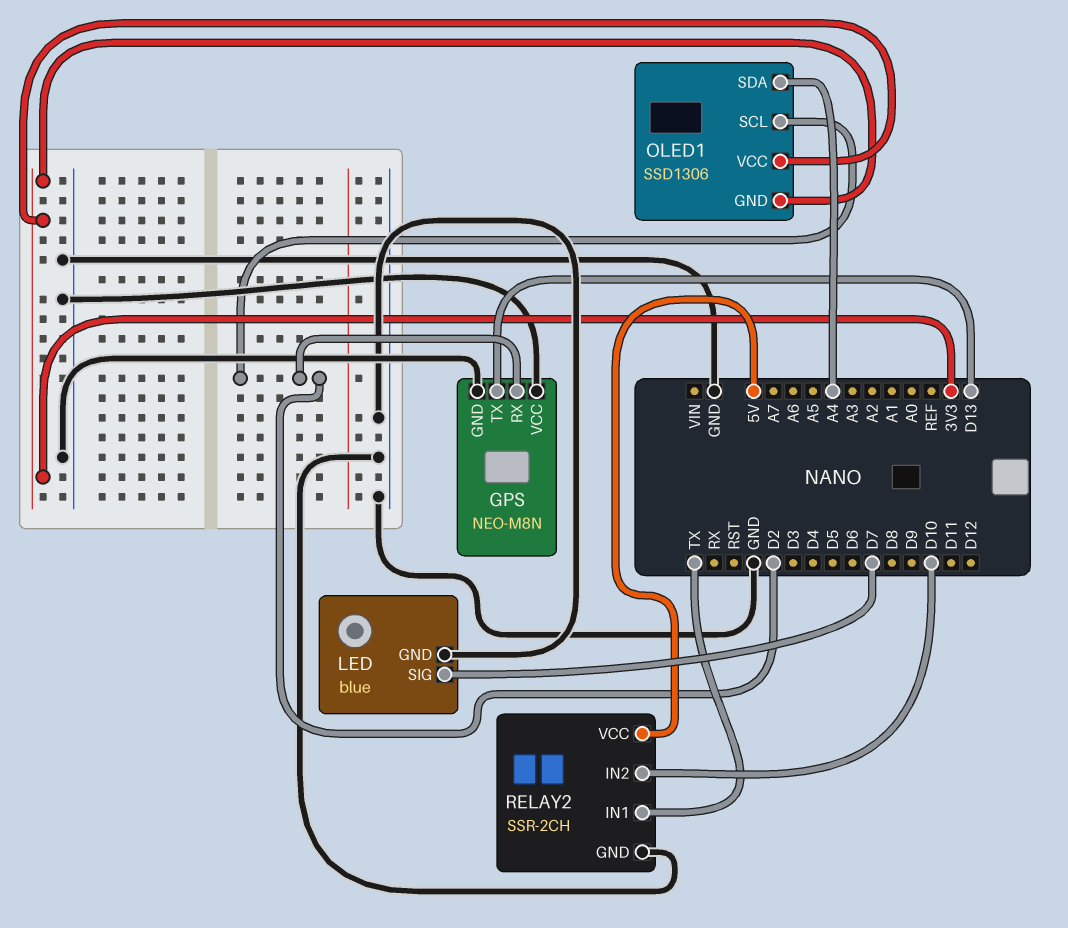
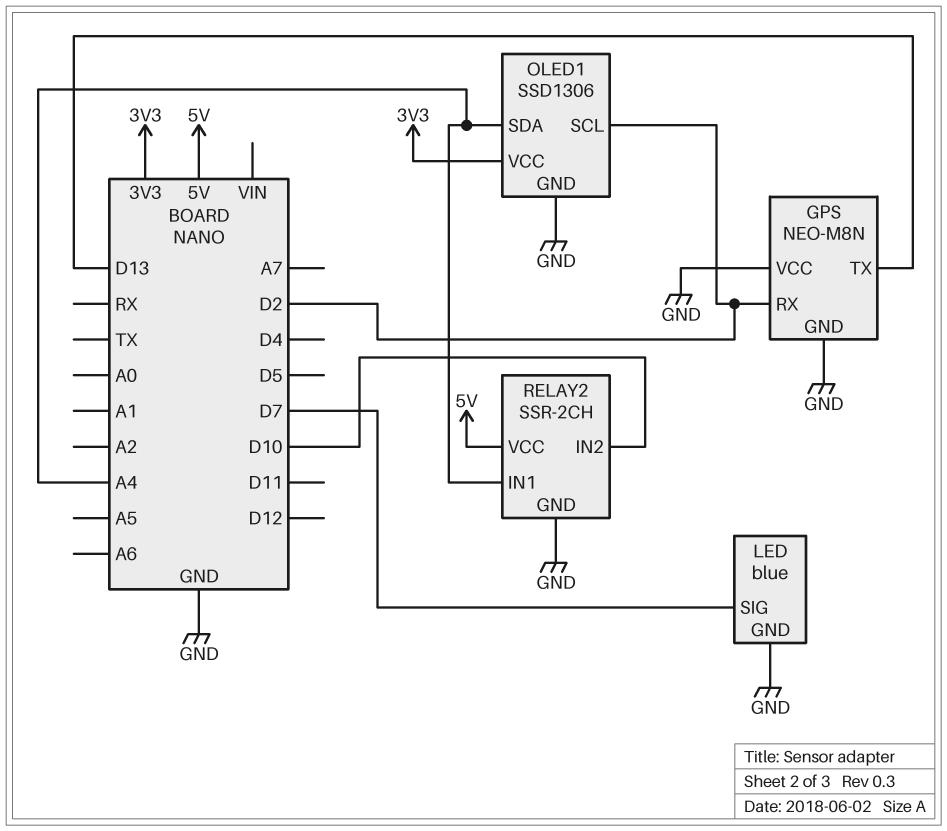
OLED1 pin GND: 3V3 -> GND
RELAY2 pin IN1: TX -> A4

